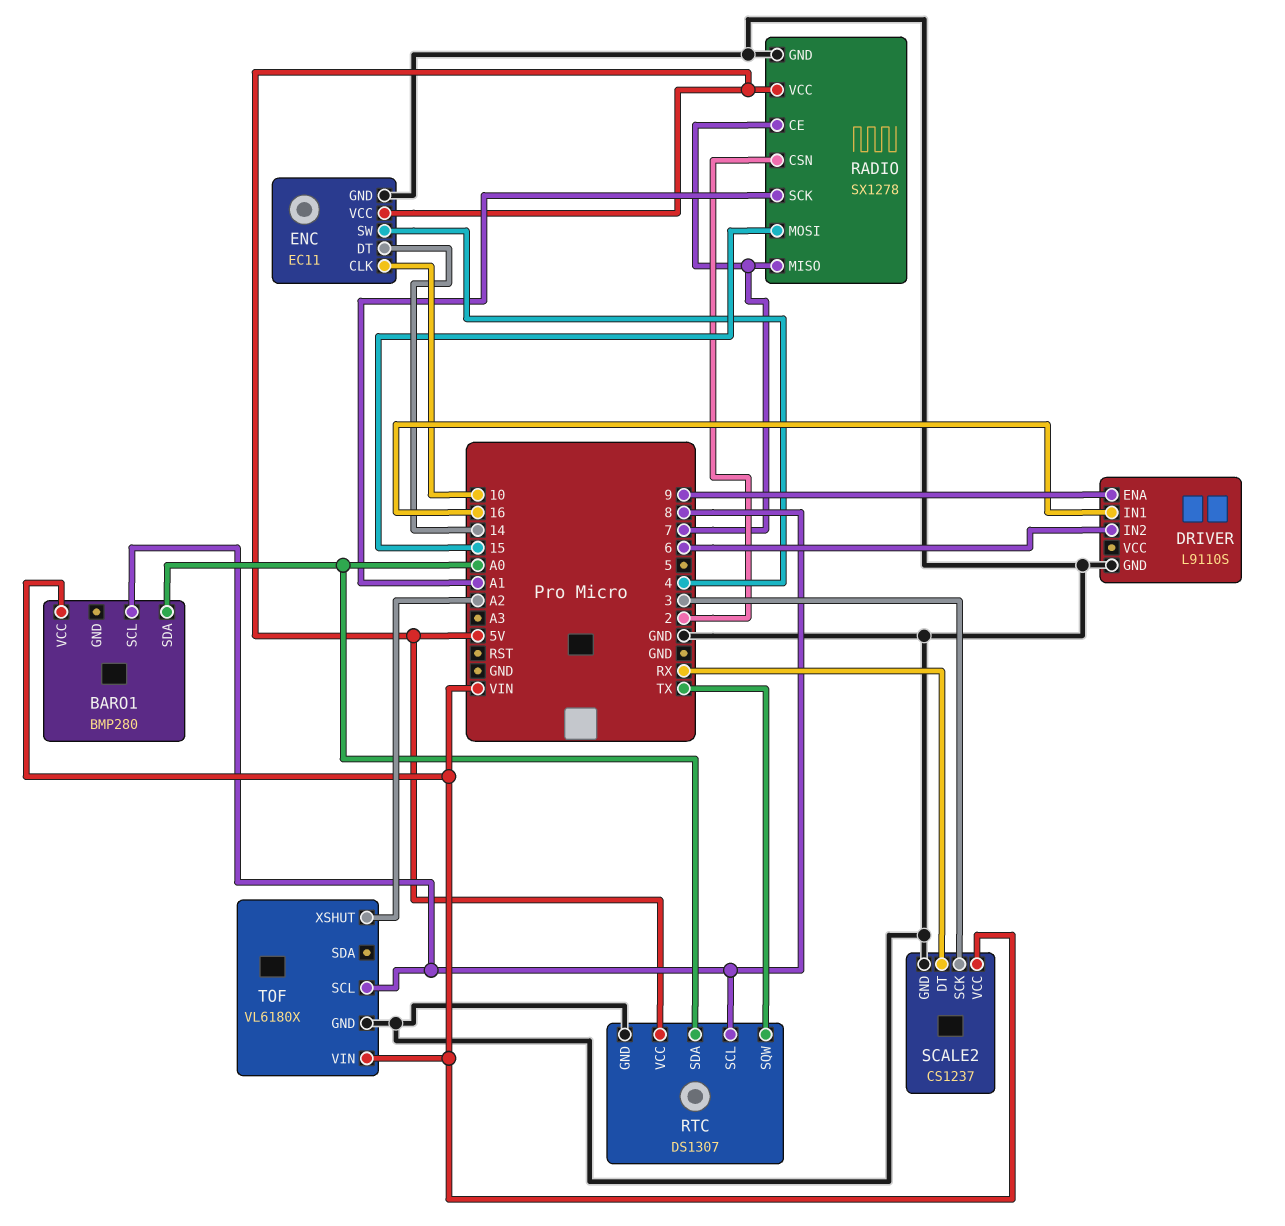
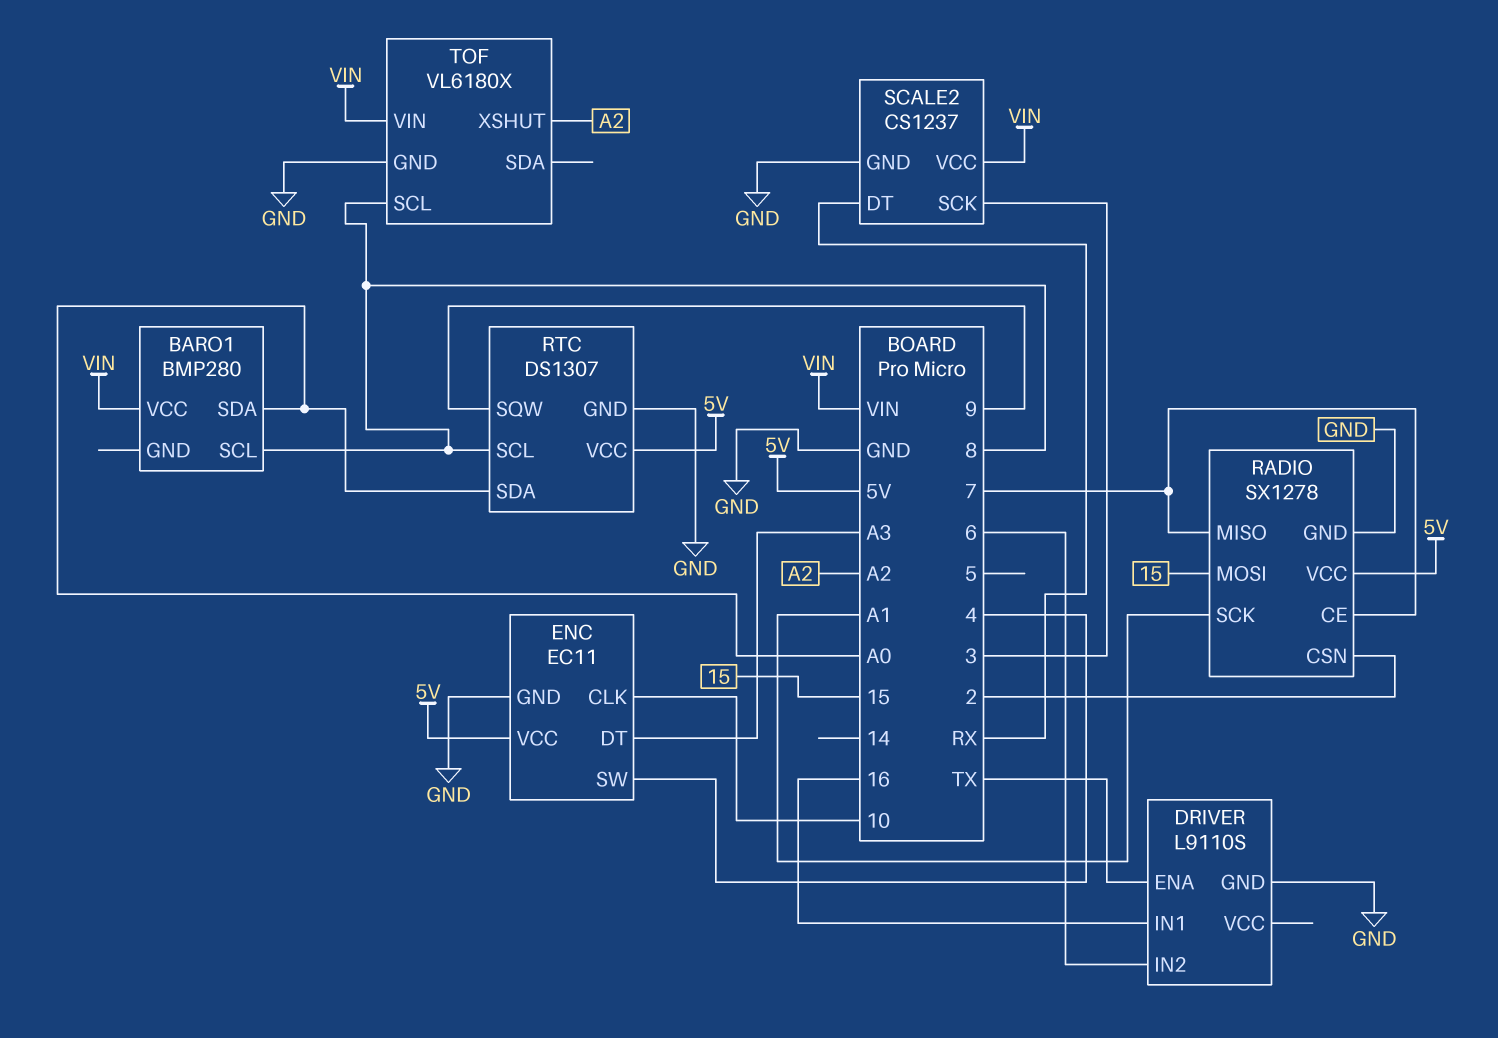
DRIVER pin ENA: 9 -> TX
ENC pin DT: 14 -> A3
RTC pin SQW: TX -> 9

